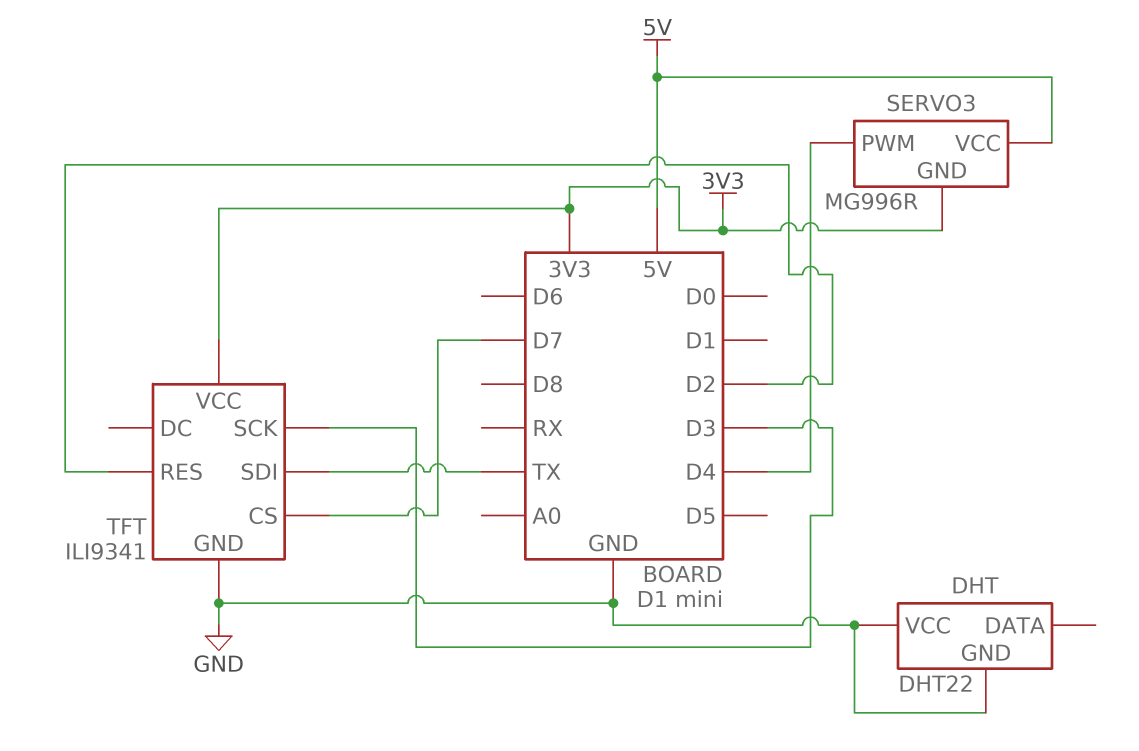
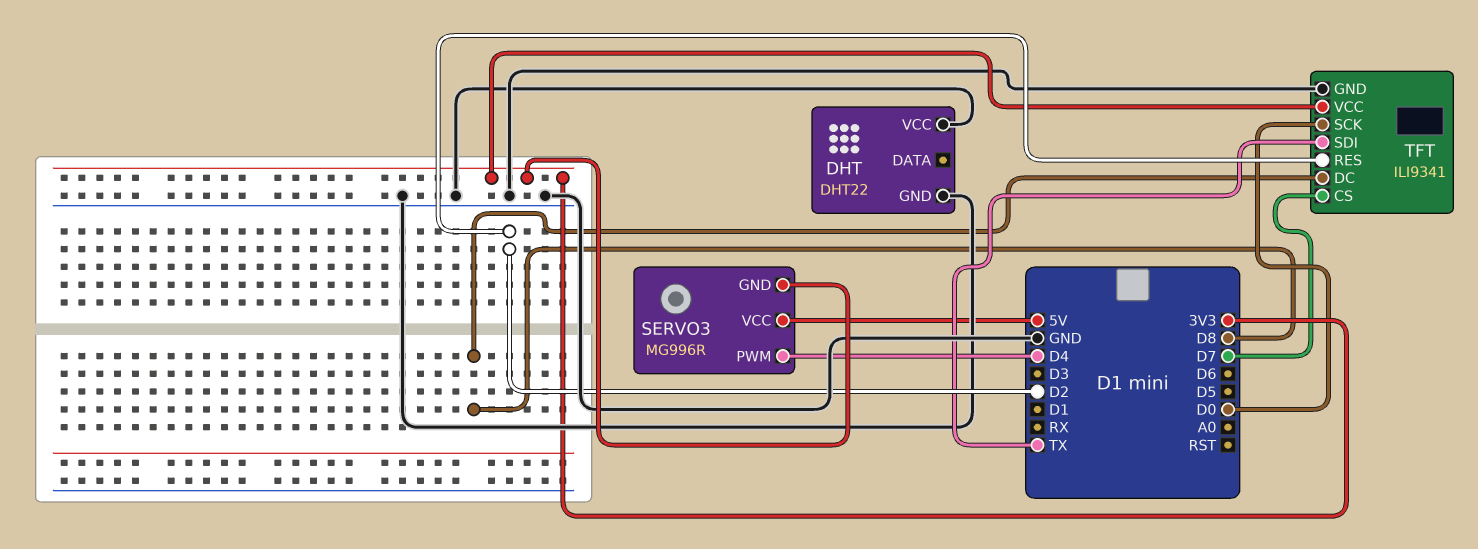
TFT pin DC: none -> D8
TFT pin SCK: D3 -> D0

